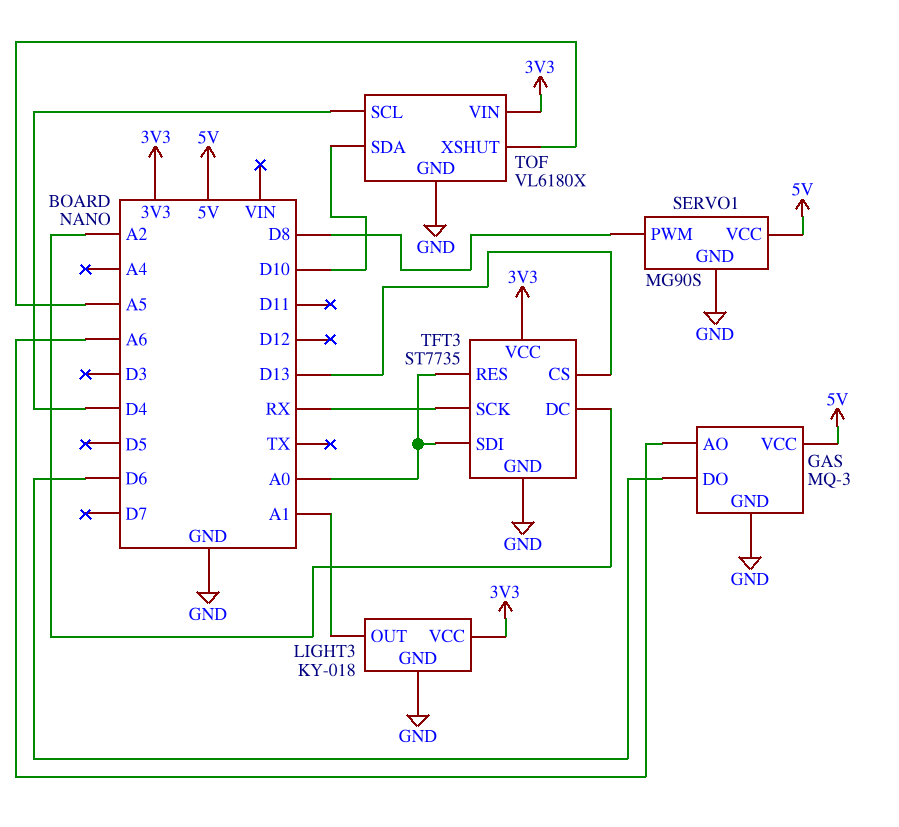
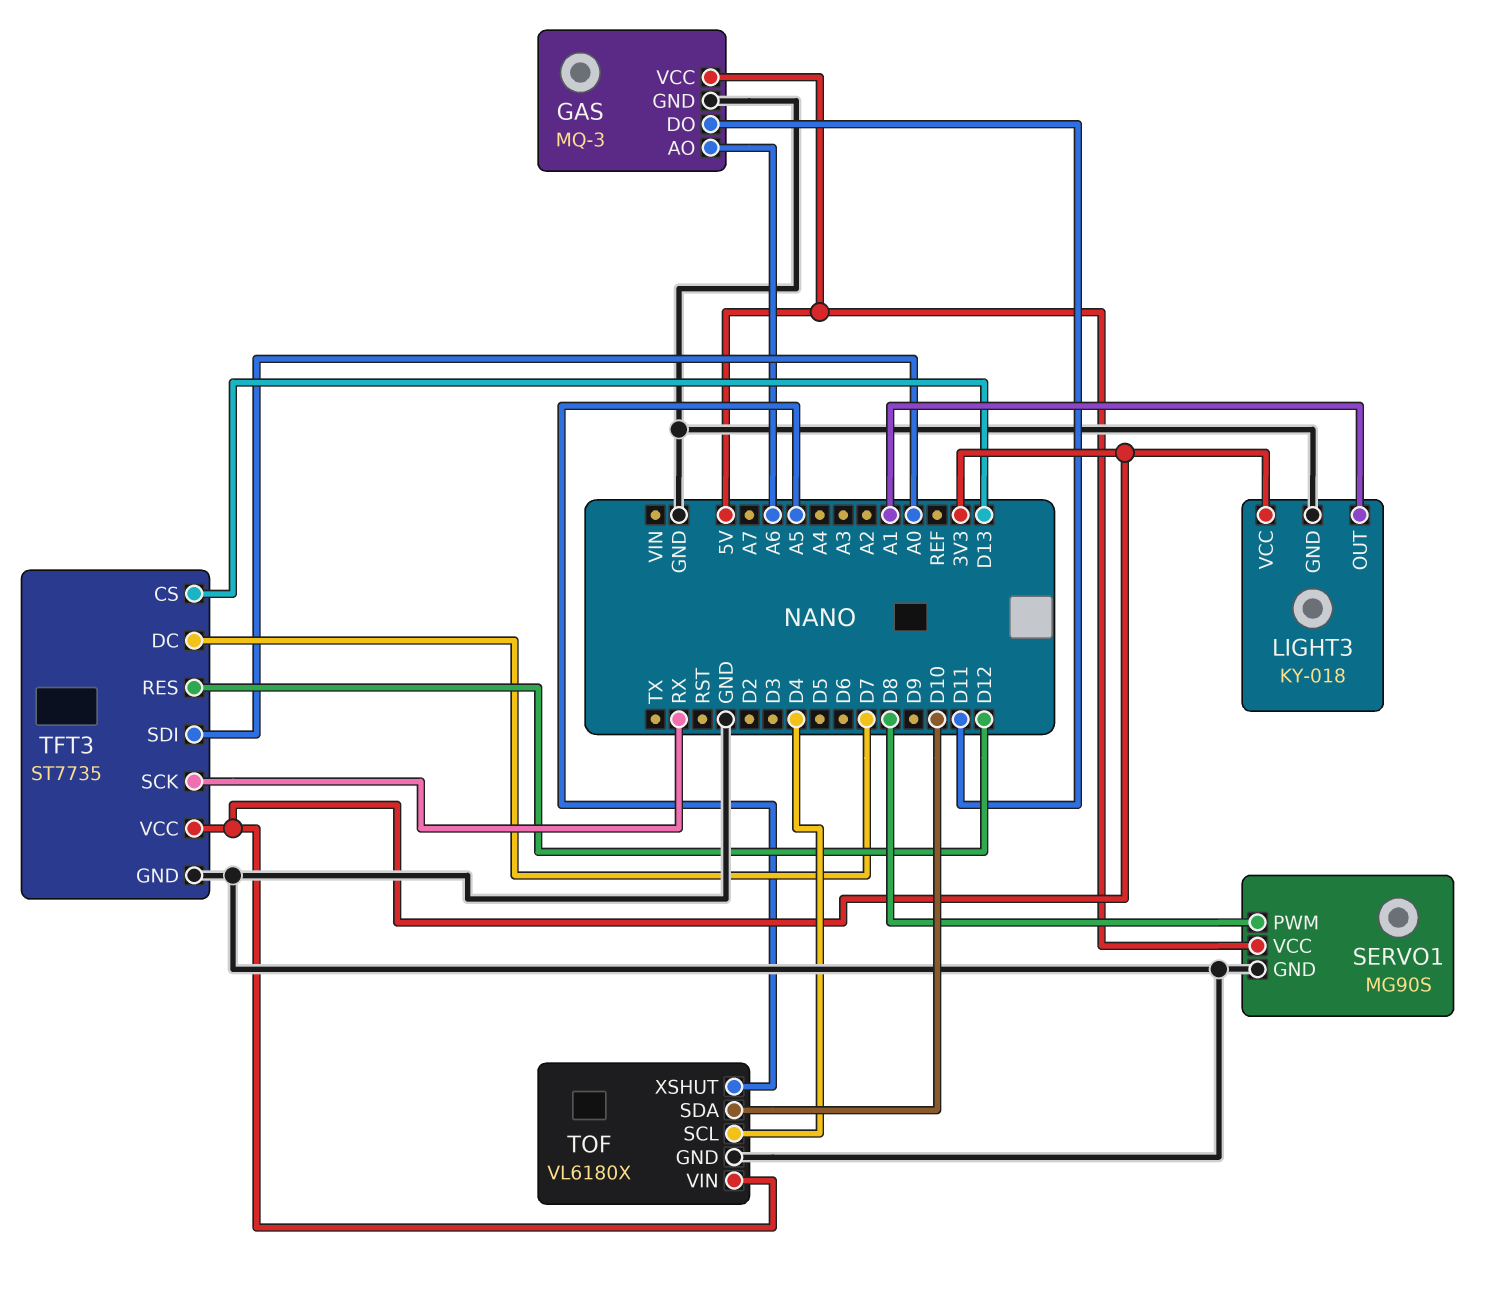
GAS pin DO: D6 -> D11
TFT3 pin DC: A2 -> D7
TFT3 pin RES: A0 -> D12

